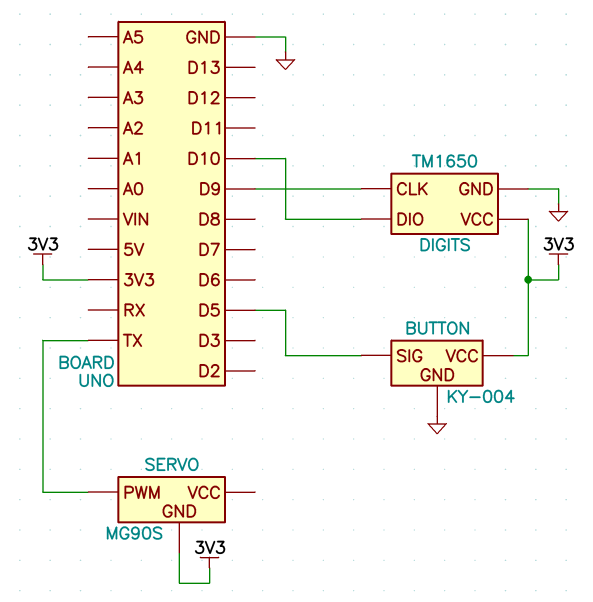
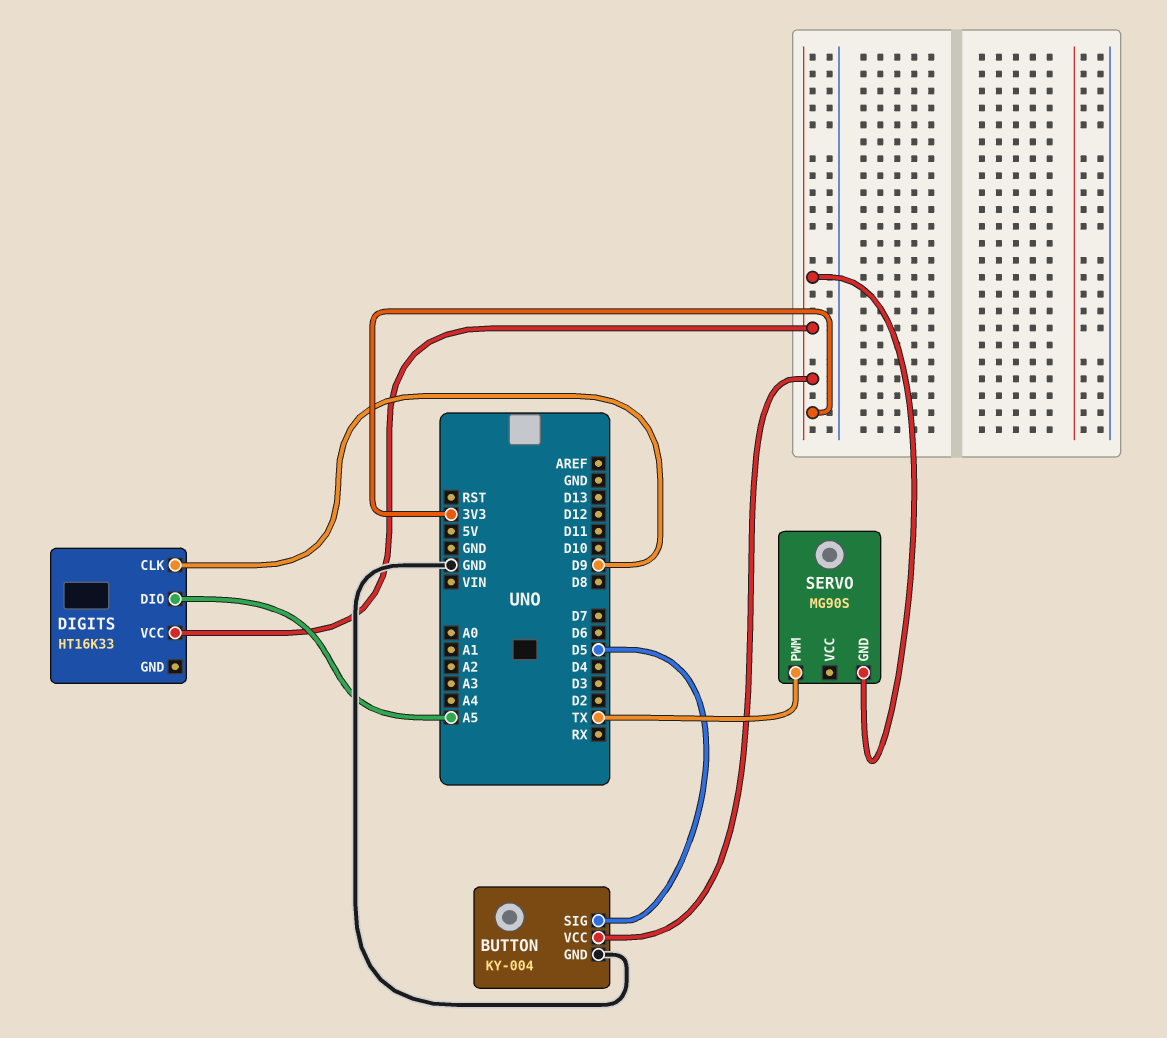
DIGITS: TM1650 -> HT16K33
DIGITS pin DIO: D10 -> A5
DIGITS pin GND: GND -> none

